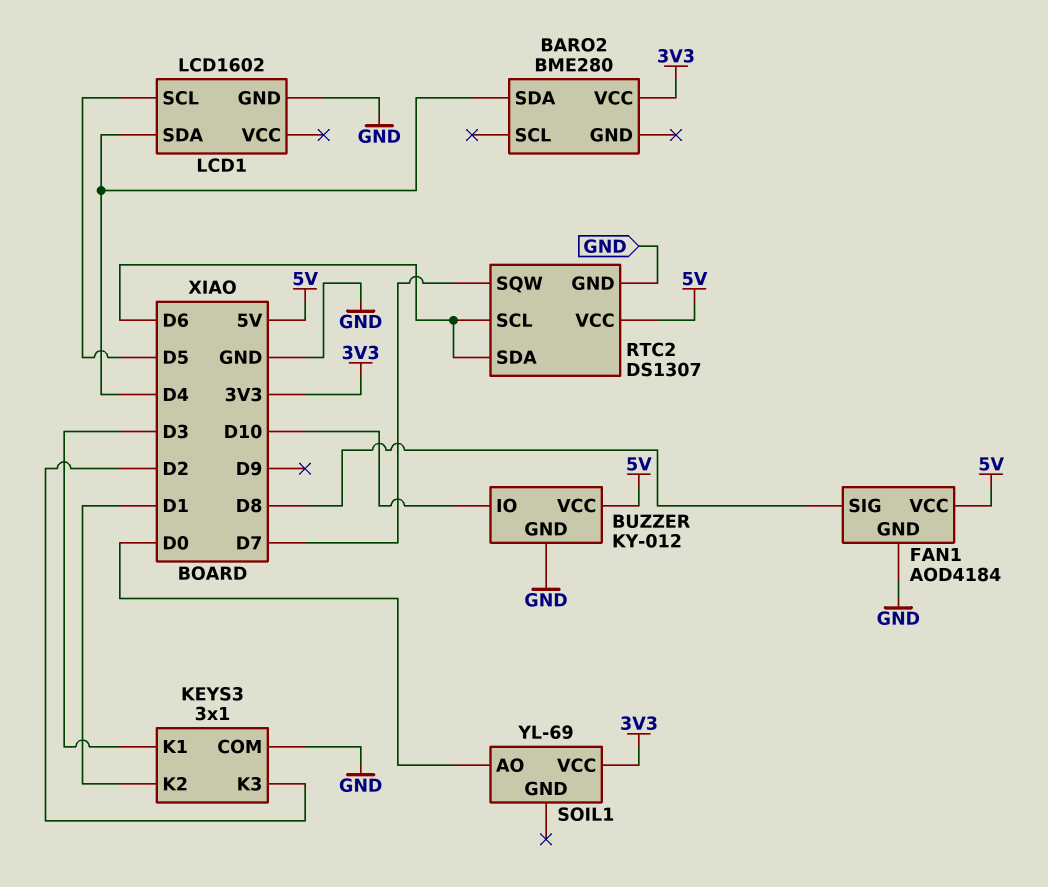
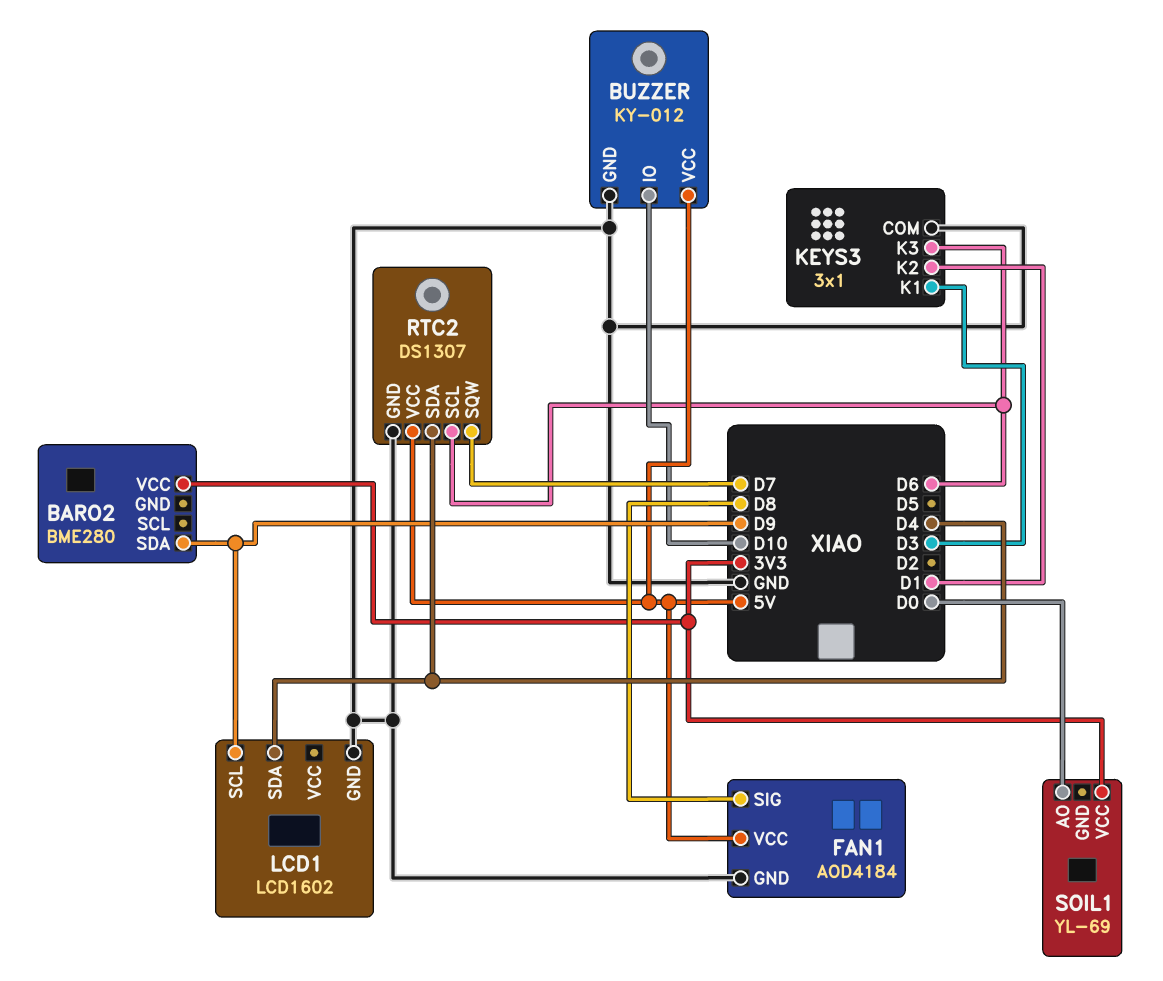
BARO2 pin SDA: D4 -> D9
KEYS3 pin K3: D2 -> D6
LCD1 pin SCL: D5 -> D9
RTC2 pin SDA: D6 -> D4

